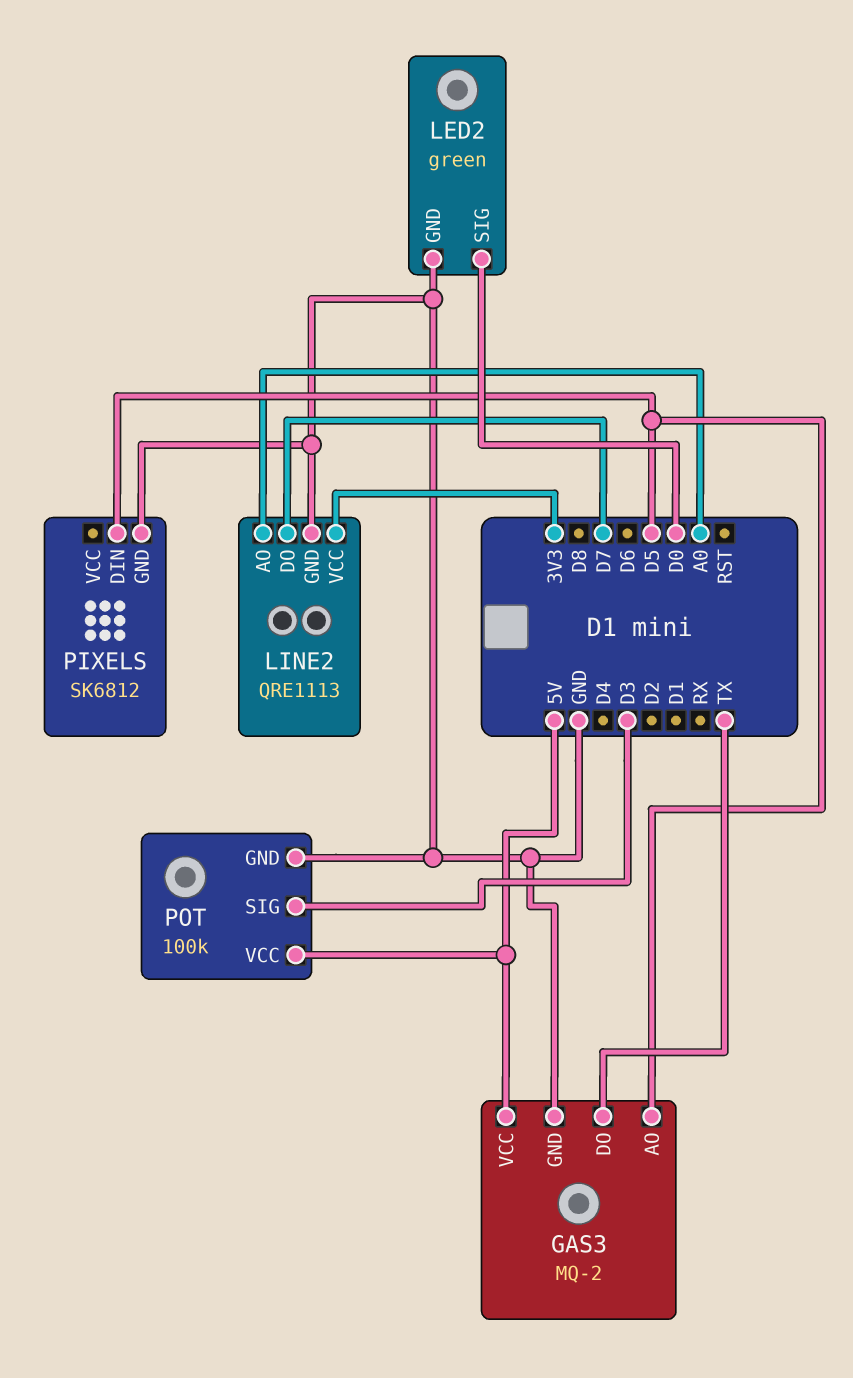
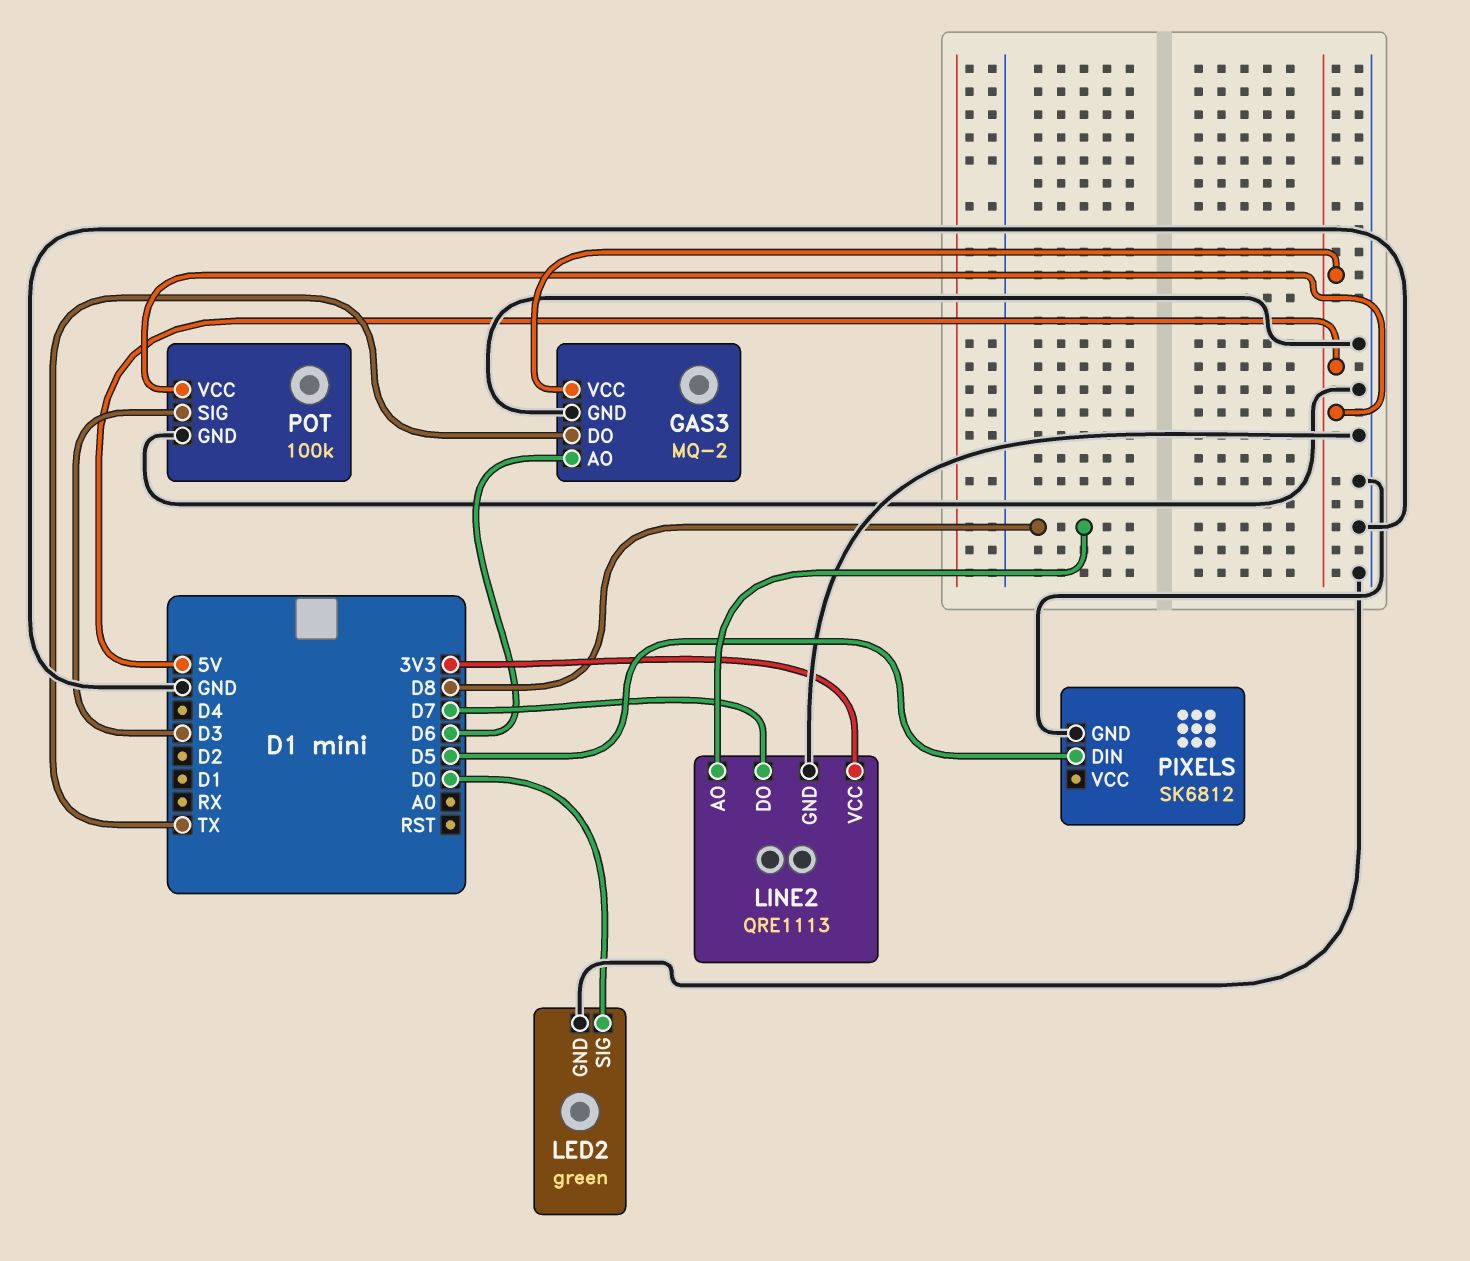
GAS3 pin AO: D5 -> D6
LINE2 pin AO: A0 -> D8

